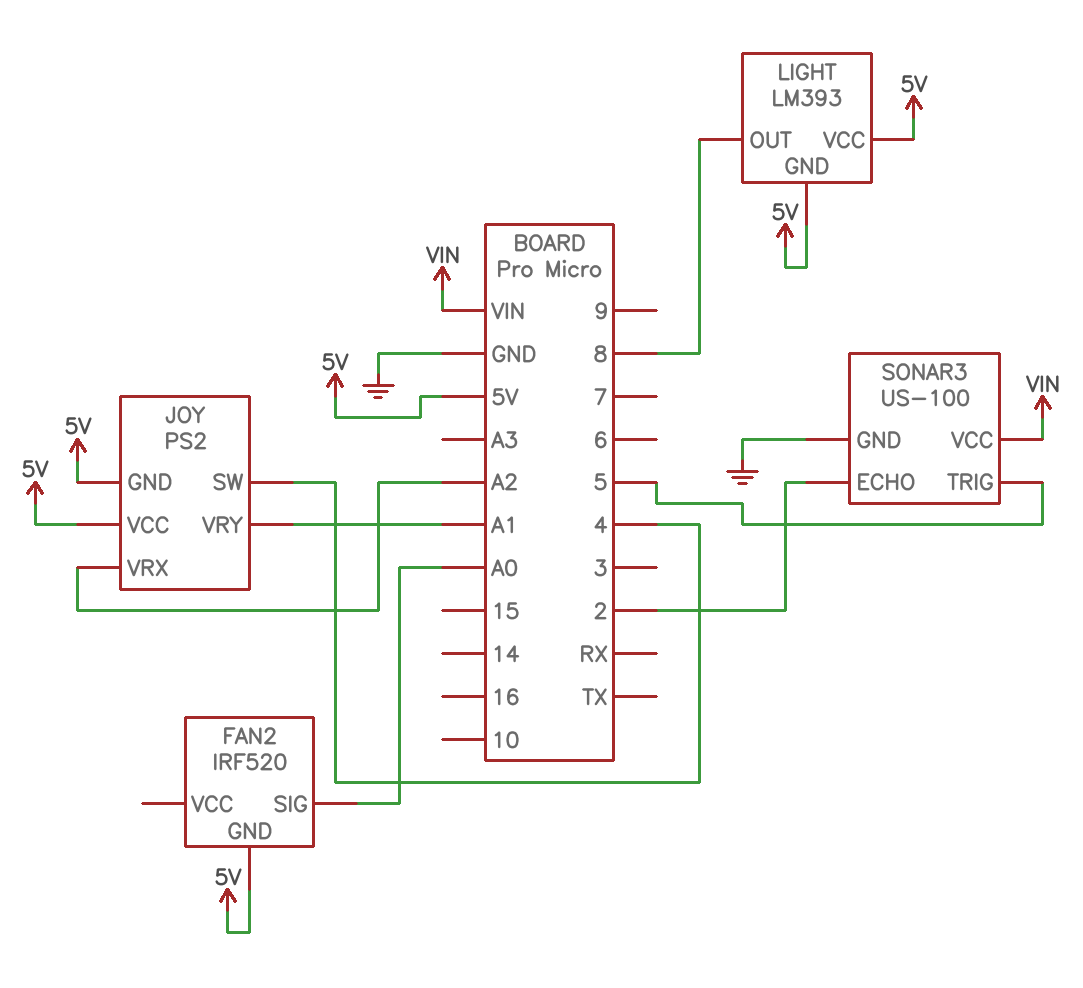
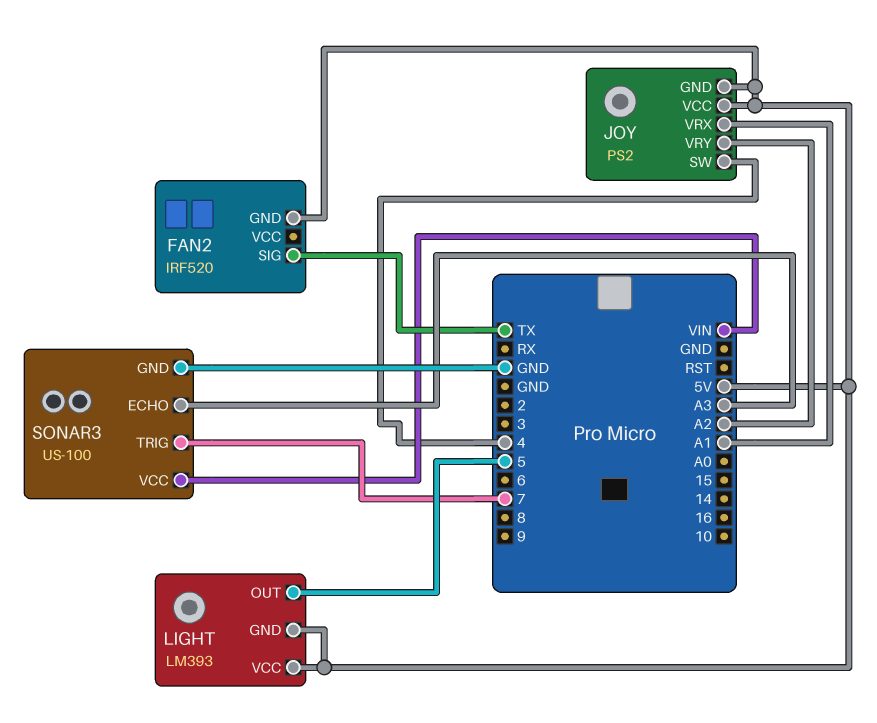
FAN2 pin SIG: A0 -> TX
JOY pin VRX: A2 -> A1
JOY pin VRY: A1 -> A2
LIGHT pin OUT: 8 -> 5
SONAR3 pin ECHO: 2 -> A3
SONAR3 pin TRIG: 5 -> 7

